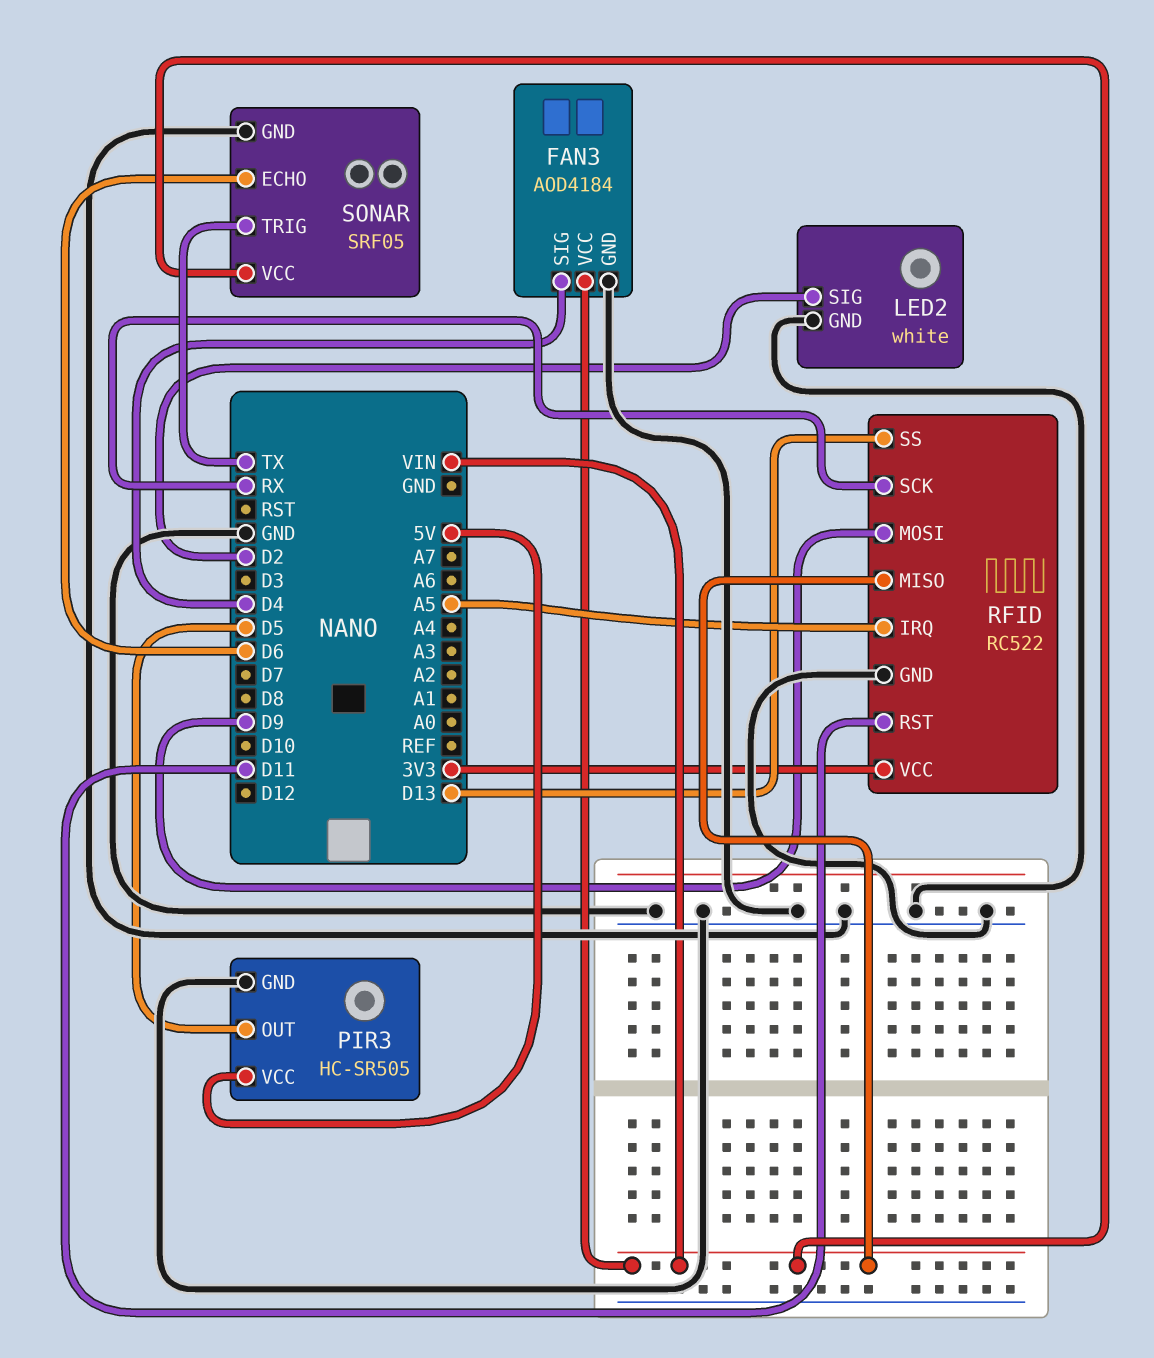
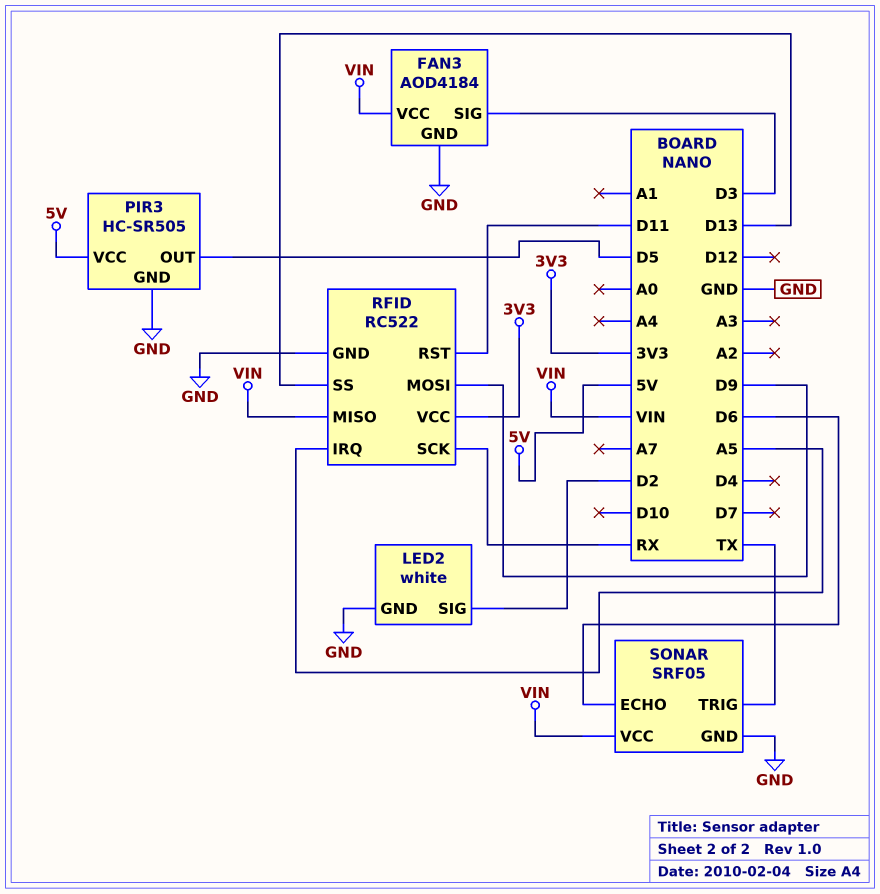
FAN3 pin SIG: D4 -> D3

